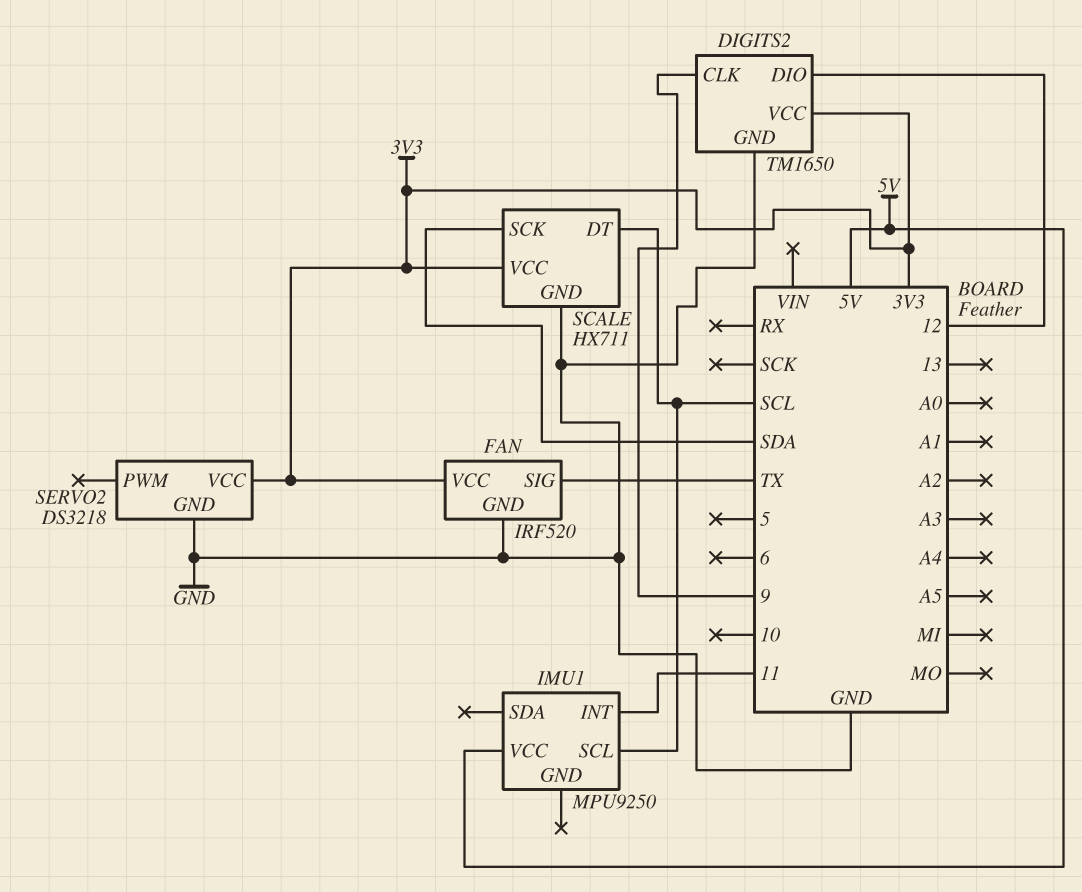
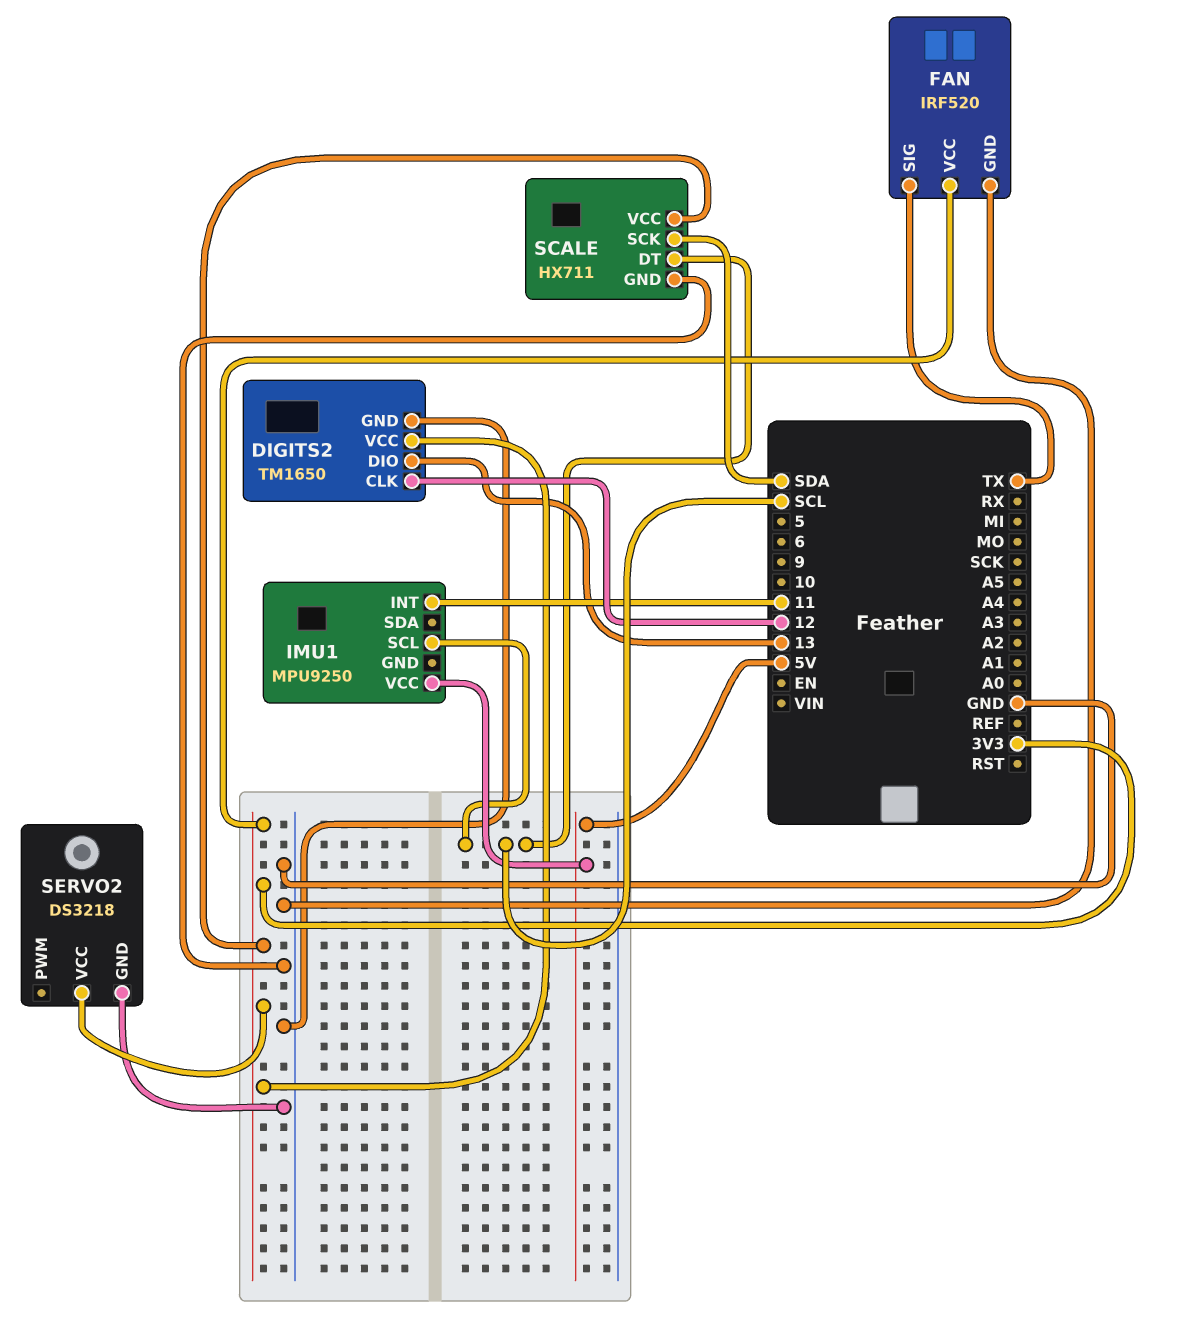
DIGITS2 pin CLK: 9 -> 12
DIGITS2 pin DIO: 12 -> 13

